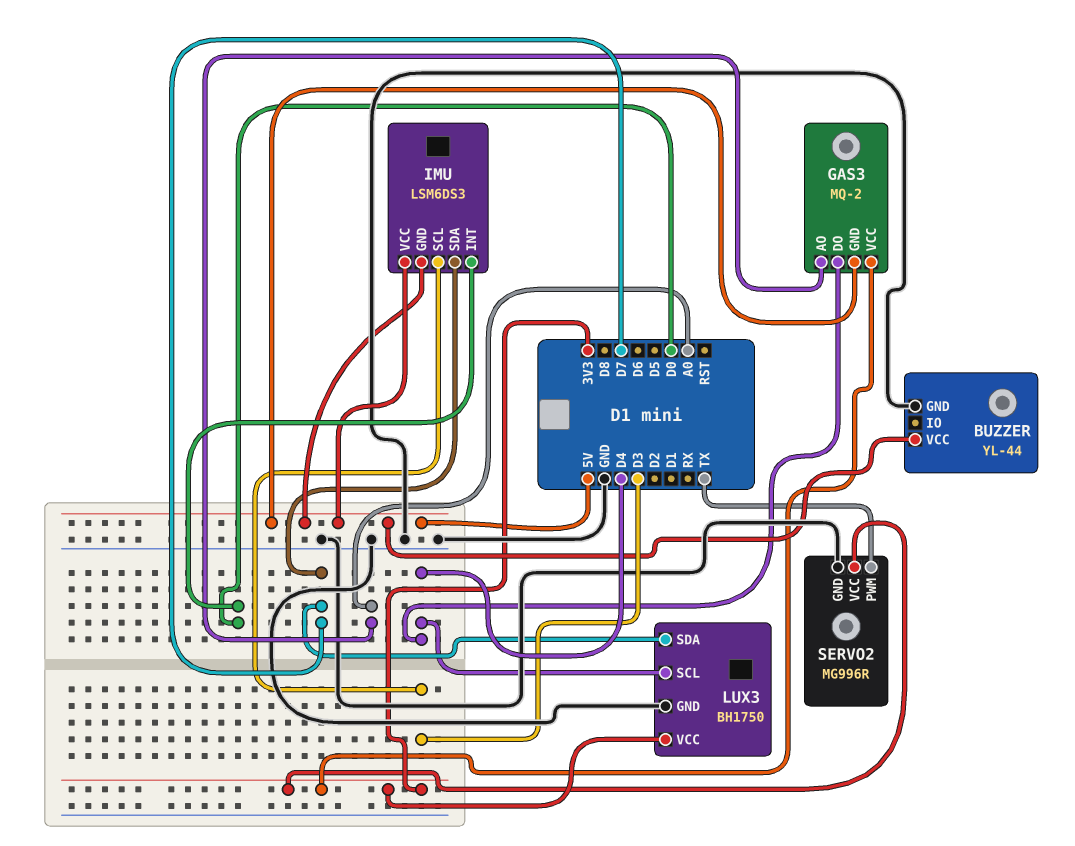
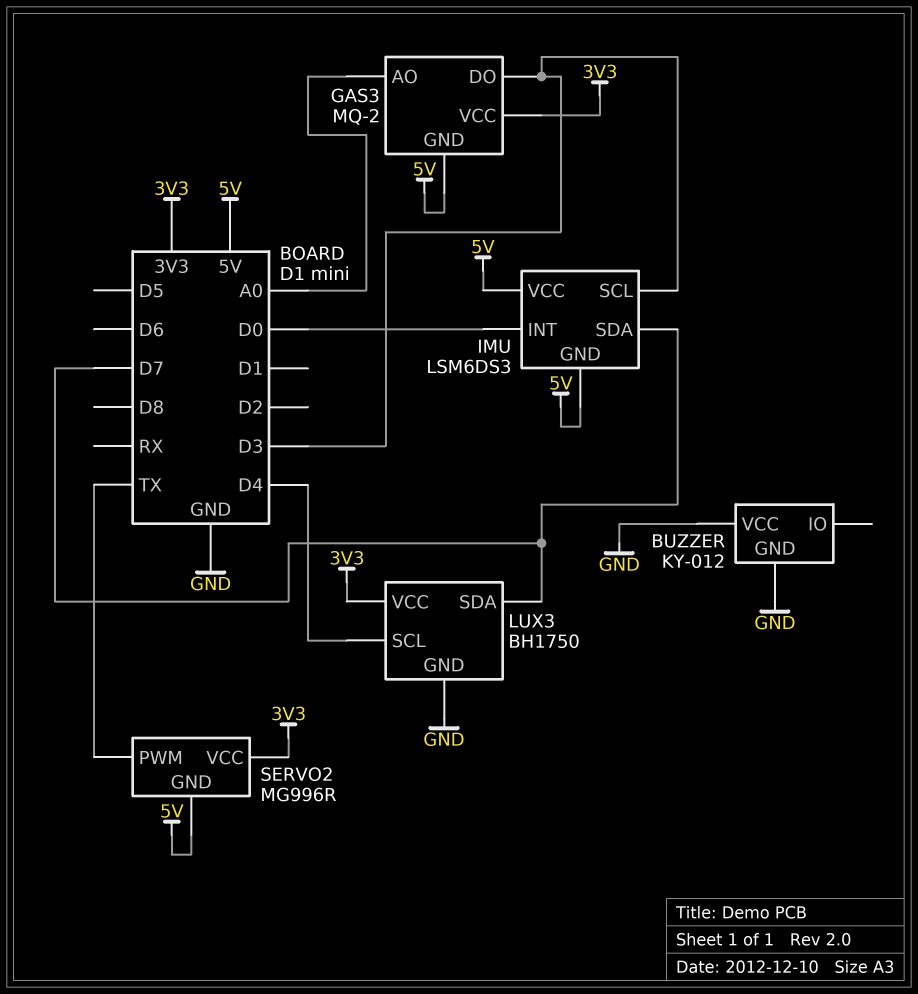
BUZZER: YL-44 -> KY-012
BUZZER pin VCC: 5V -> GND
GAS3 pin DO: D4 -> D3
SERVO2 pin GND: GND -> 5V

